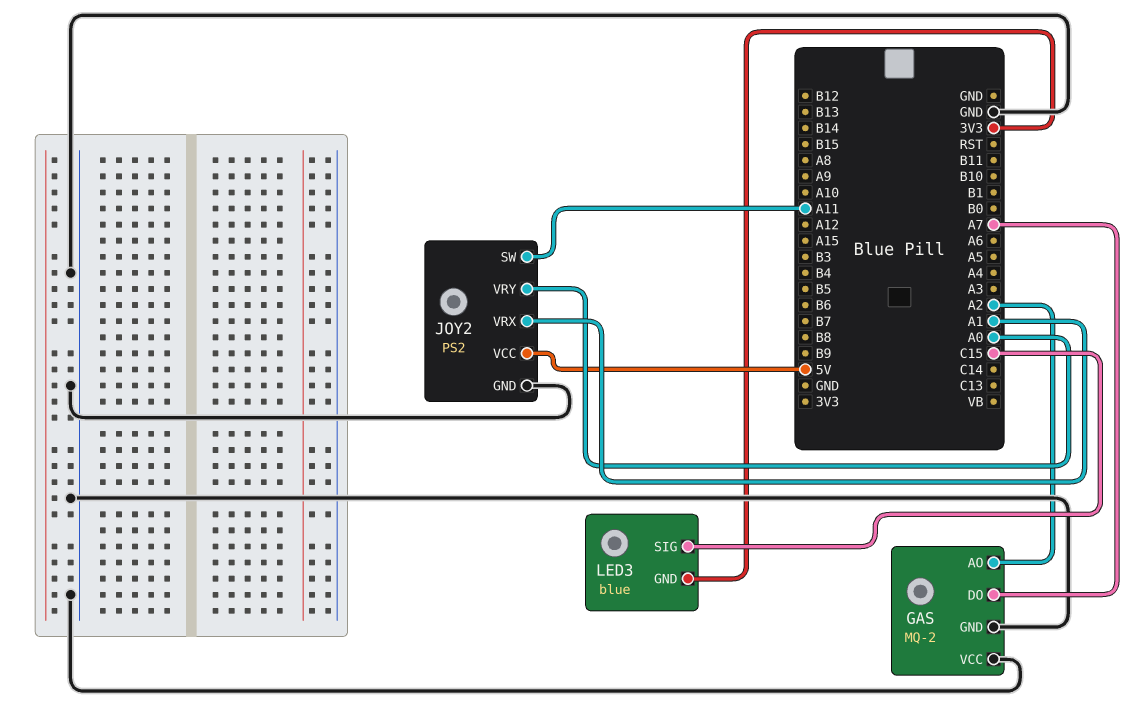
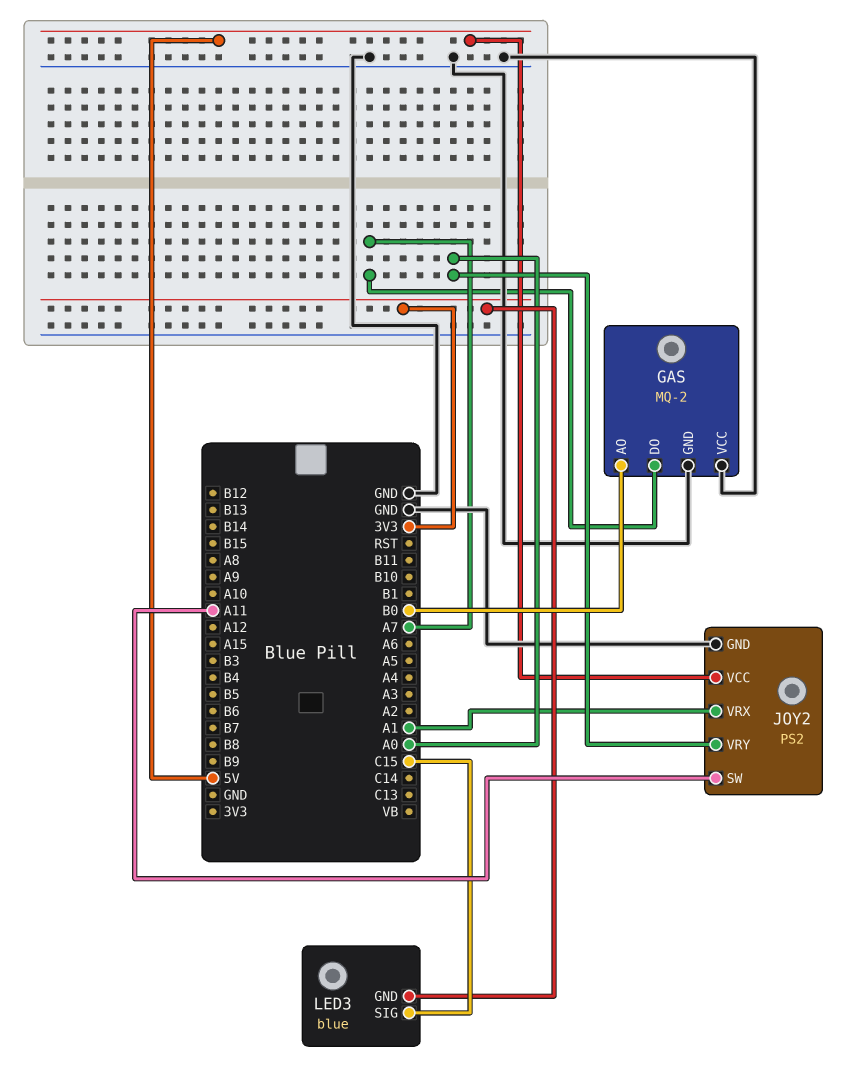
GAS pin AO: A2 -> B0

